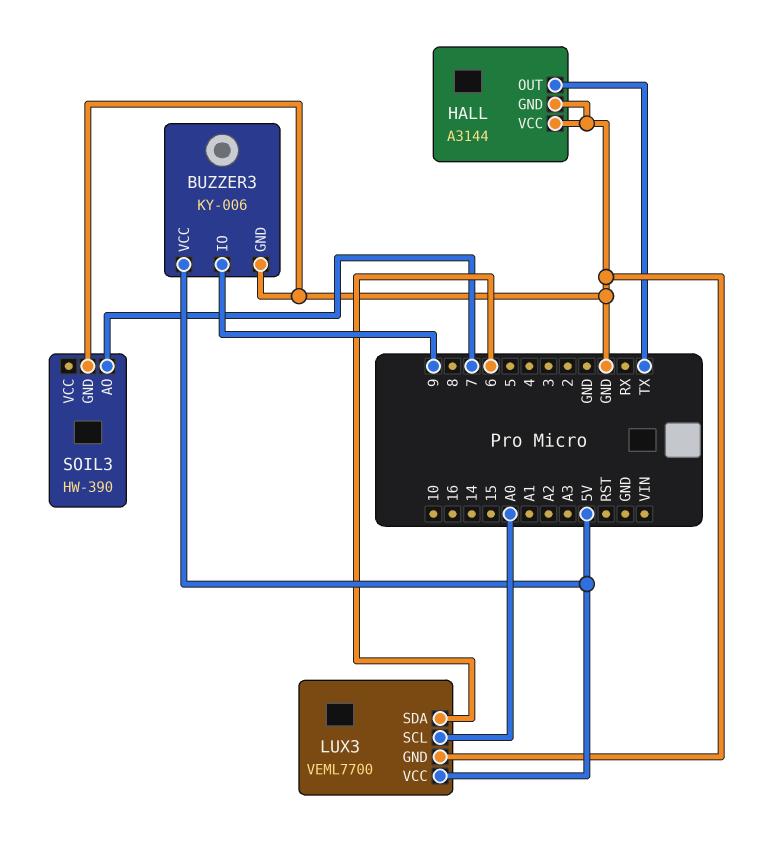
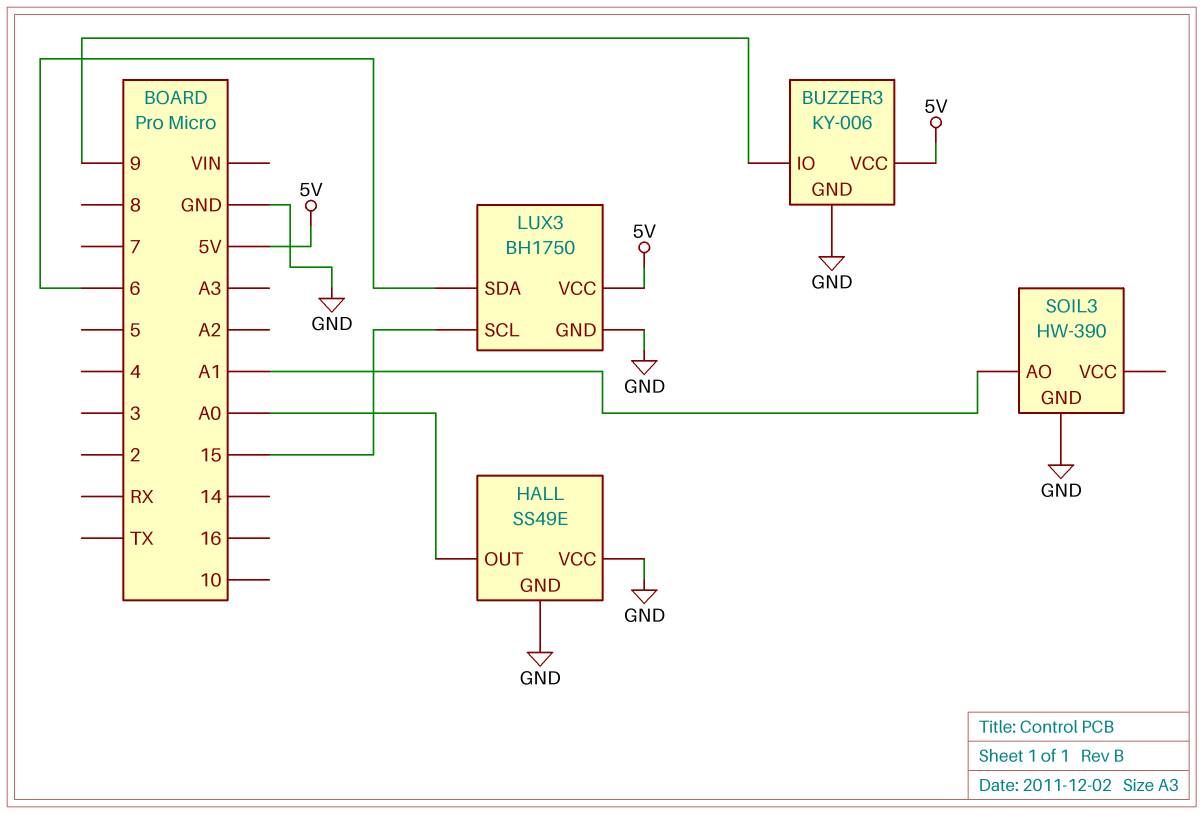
HALL: A3144 -> SS49E
HALL pin OUT: TX -> A0
LUX3: VEML7700 -> BH1750
LUX3 pin SCL: A0 -> 15
SOIL3 pin AO: 7 -> A1

